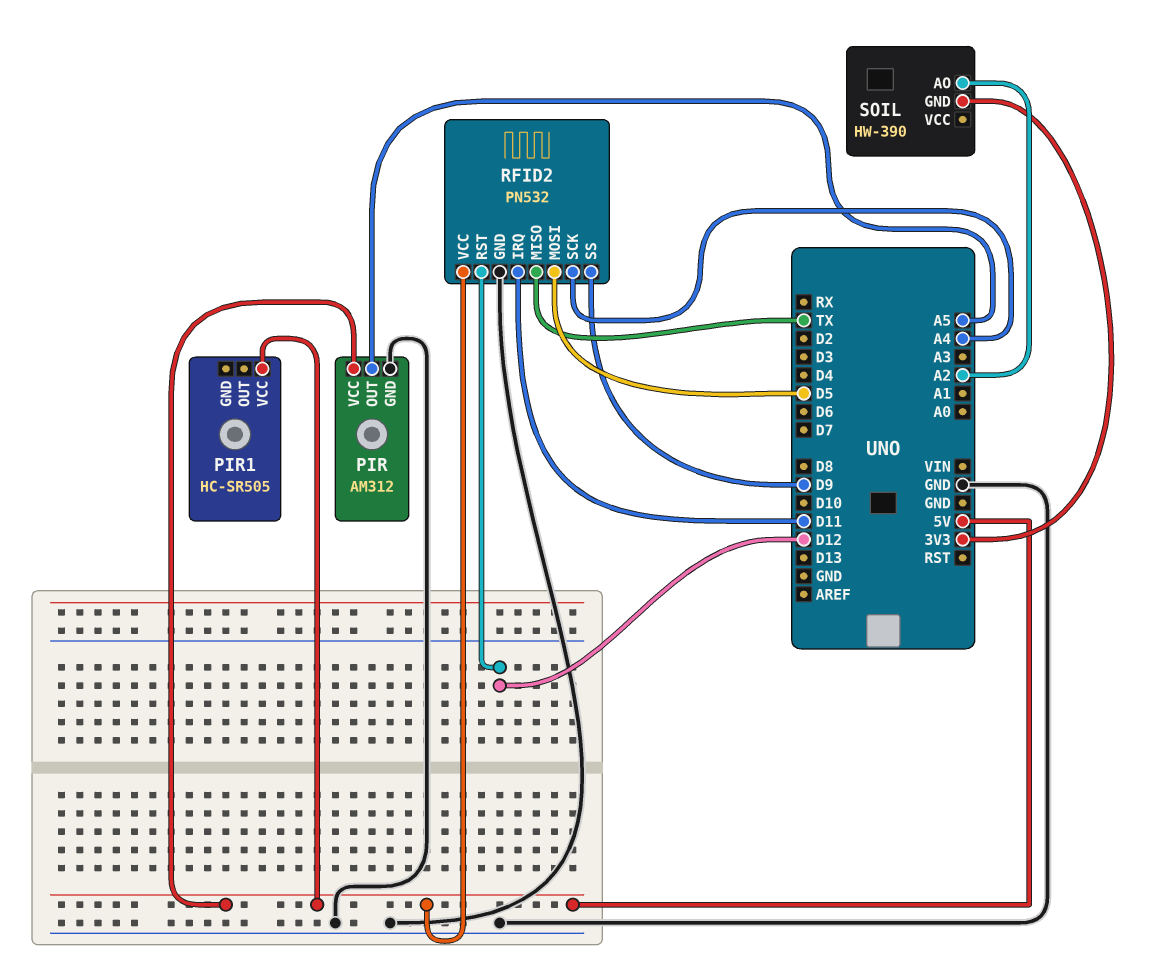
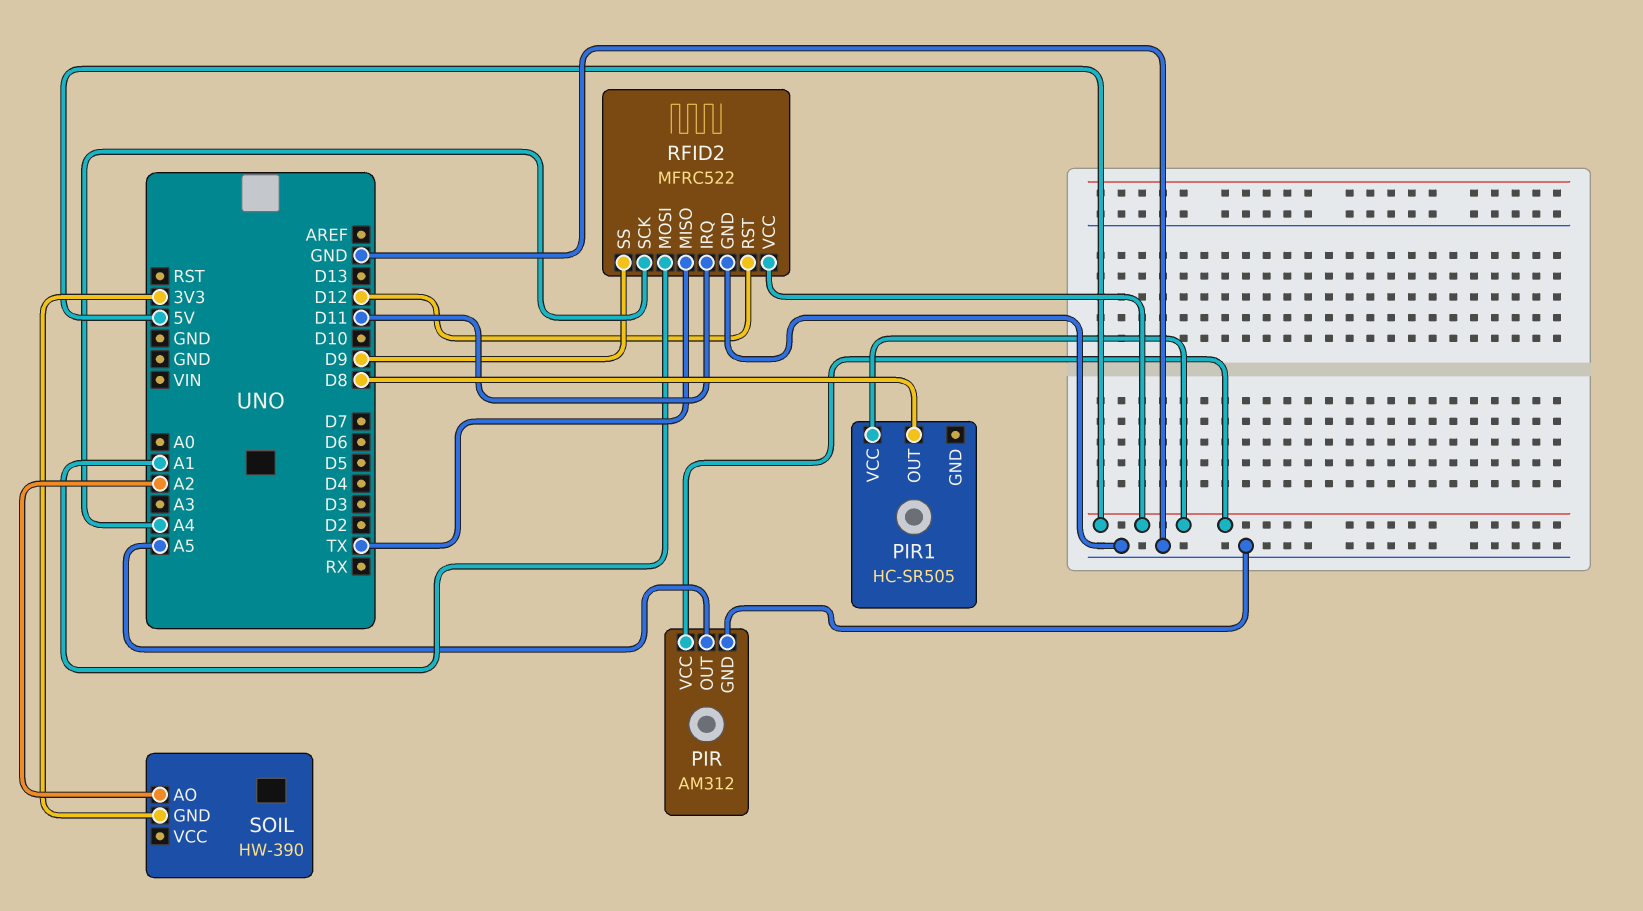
PIR1 pin OUT: none -> D8
RFID2: PN532 -> MFRC522
RFID2 pin MOSI: D5 -> A1

